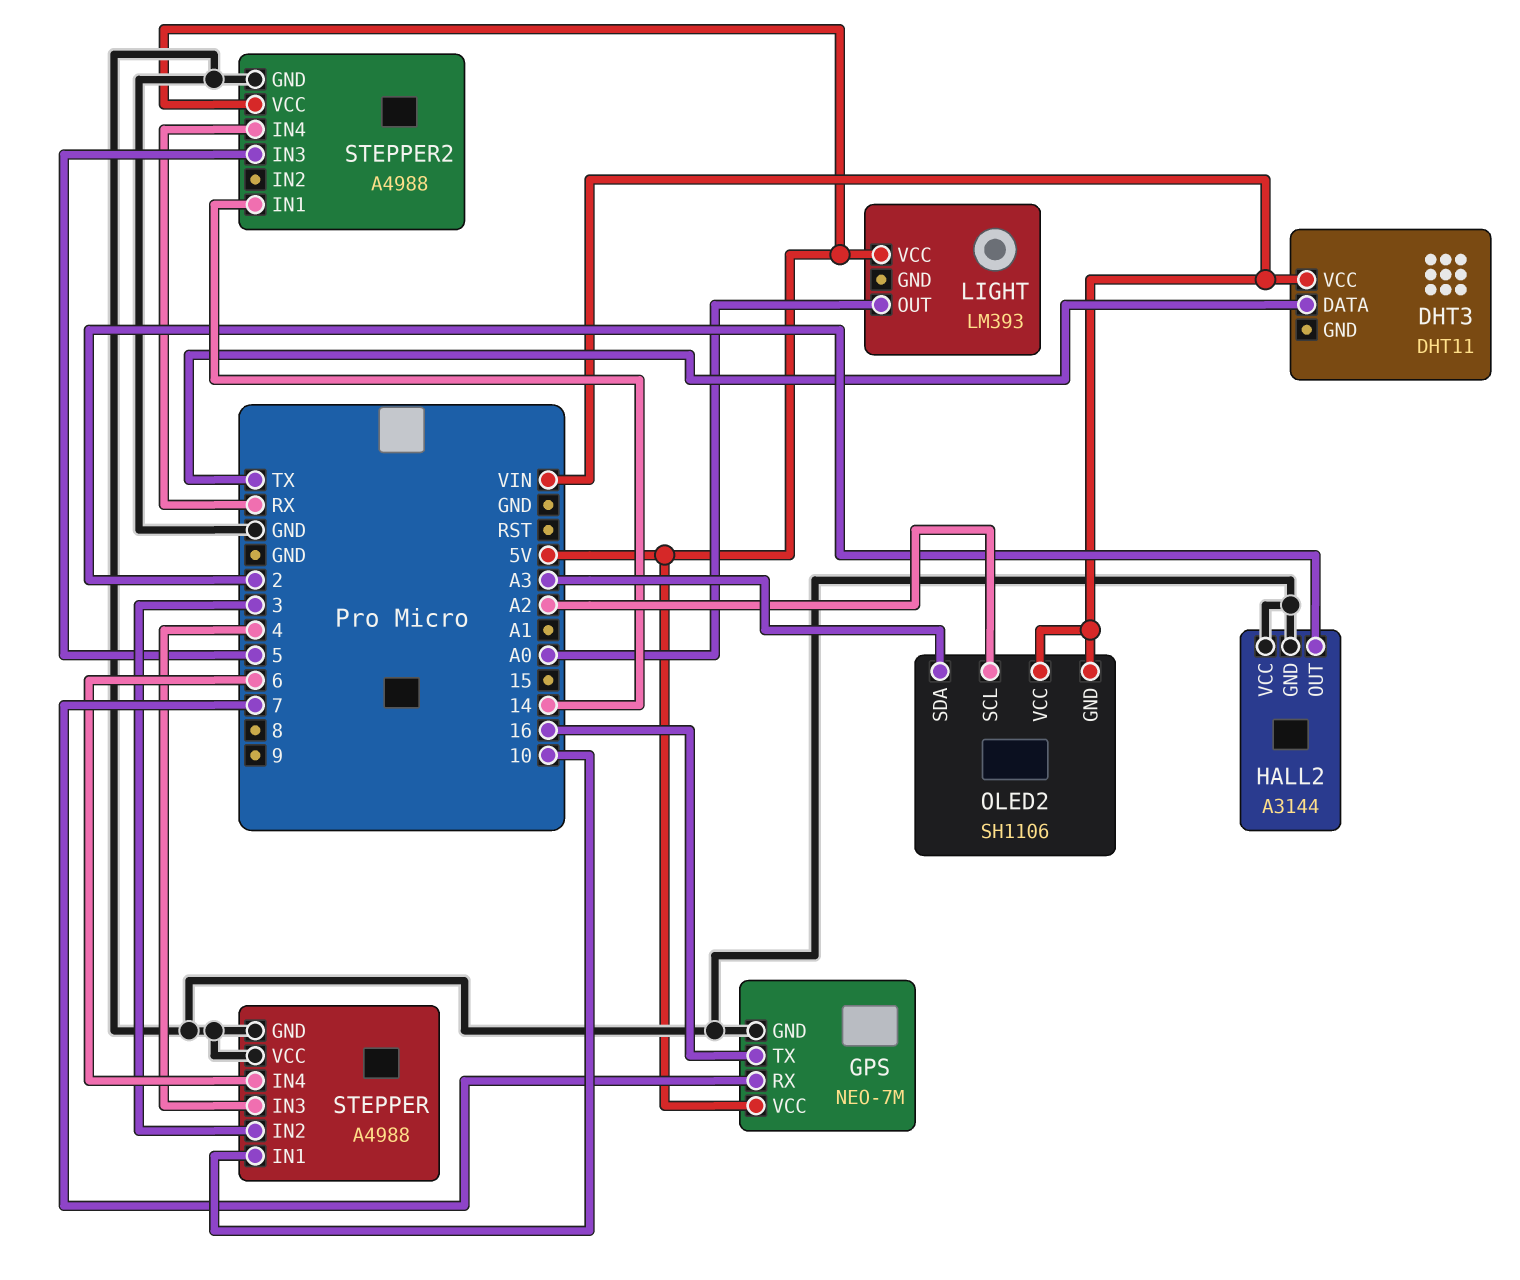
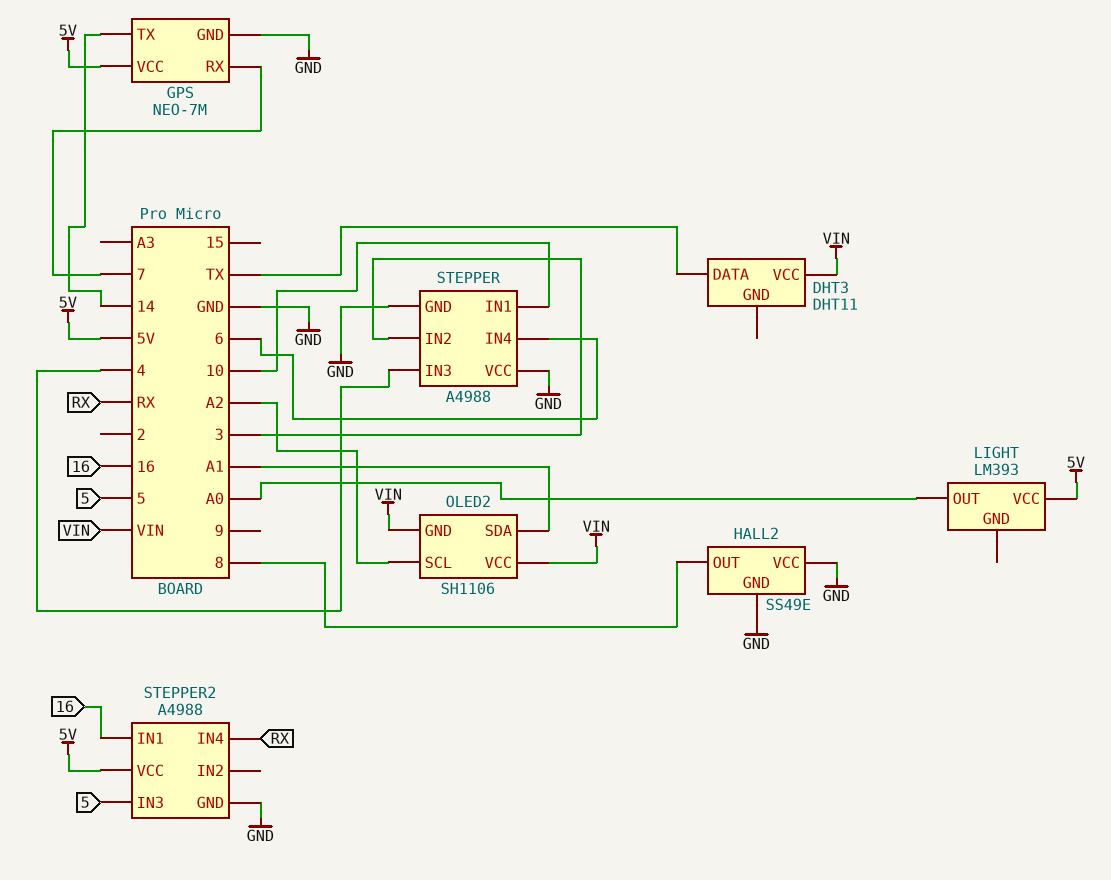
GPS pin TX: 16 -> 14
HALL2: A3144 -> SS49E
HALL2 pin OUT: 2 -> 8
OLED2 pin SDA: A3 -> A1
STEPPER2 pin IN1: 14 -> 16

